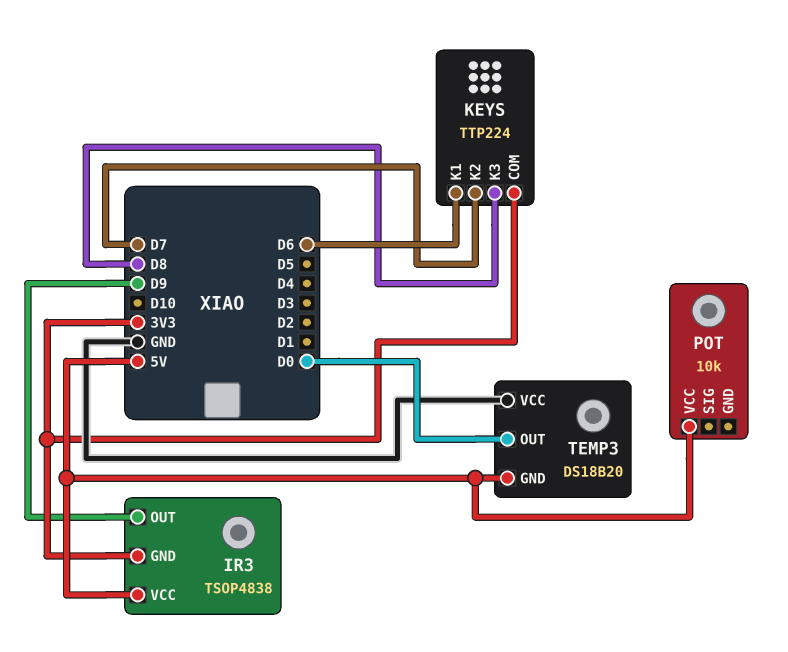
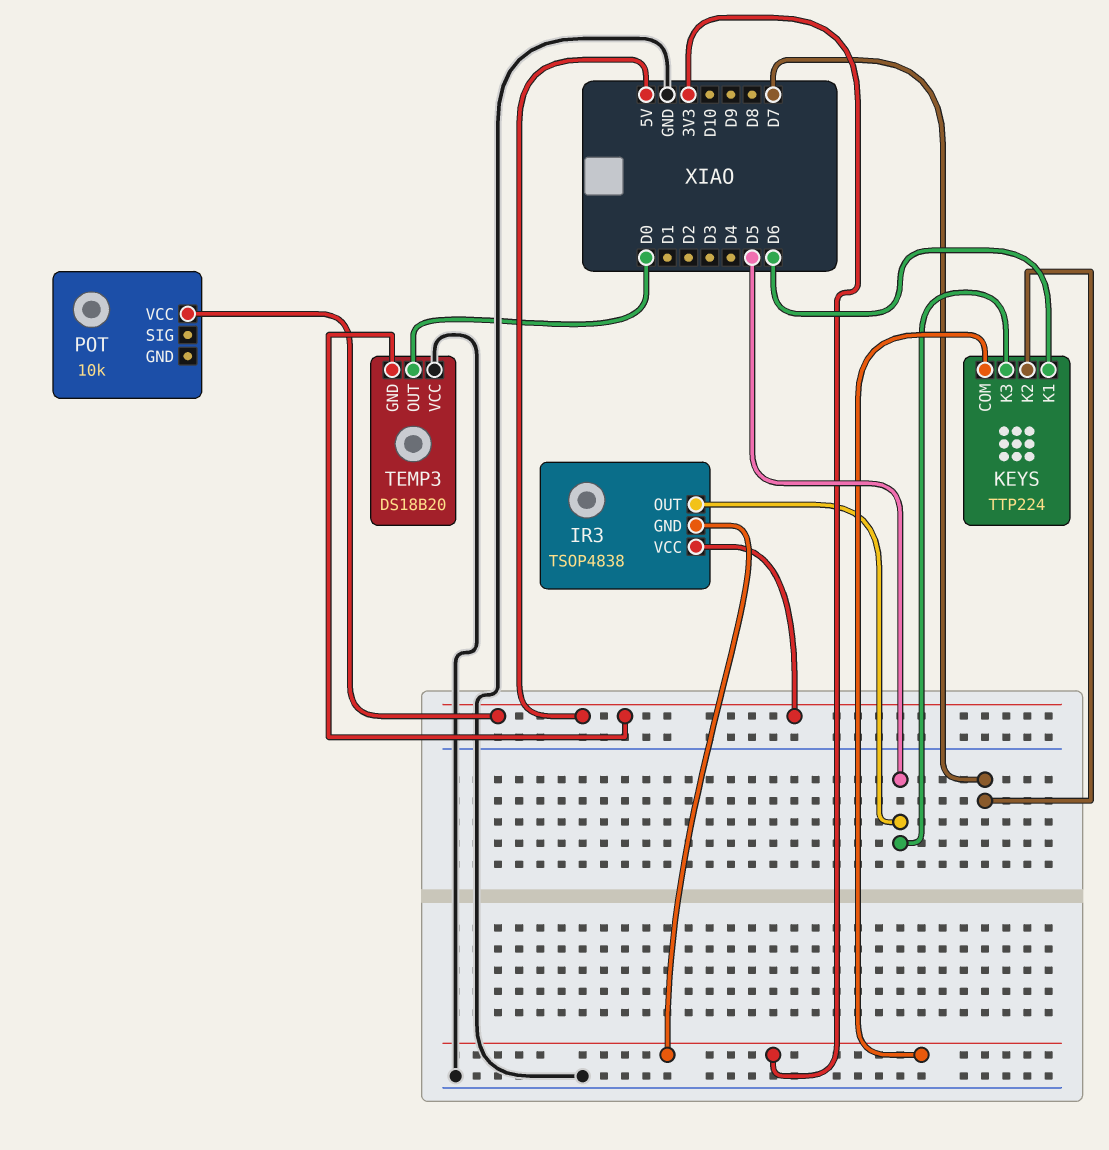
IR3 pin OUT: D9 -> D5
KEYS pin K3: D8 -> D5

